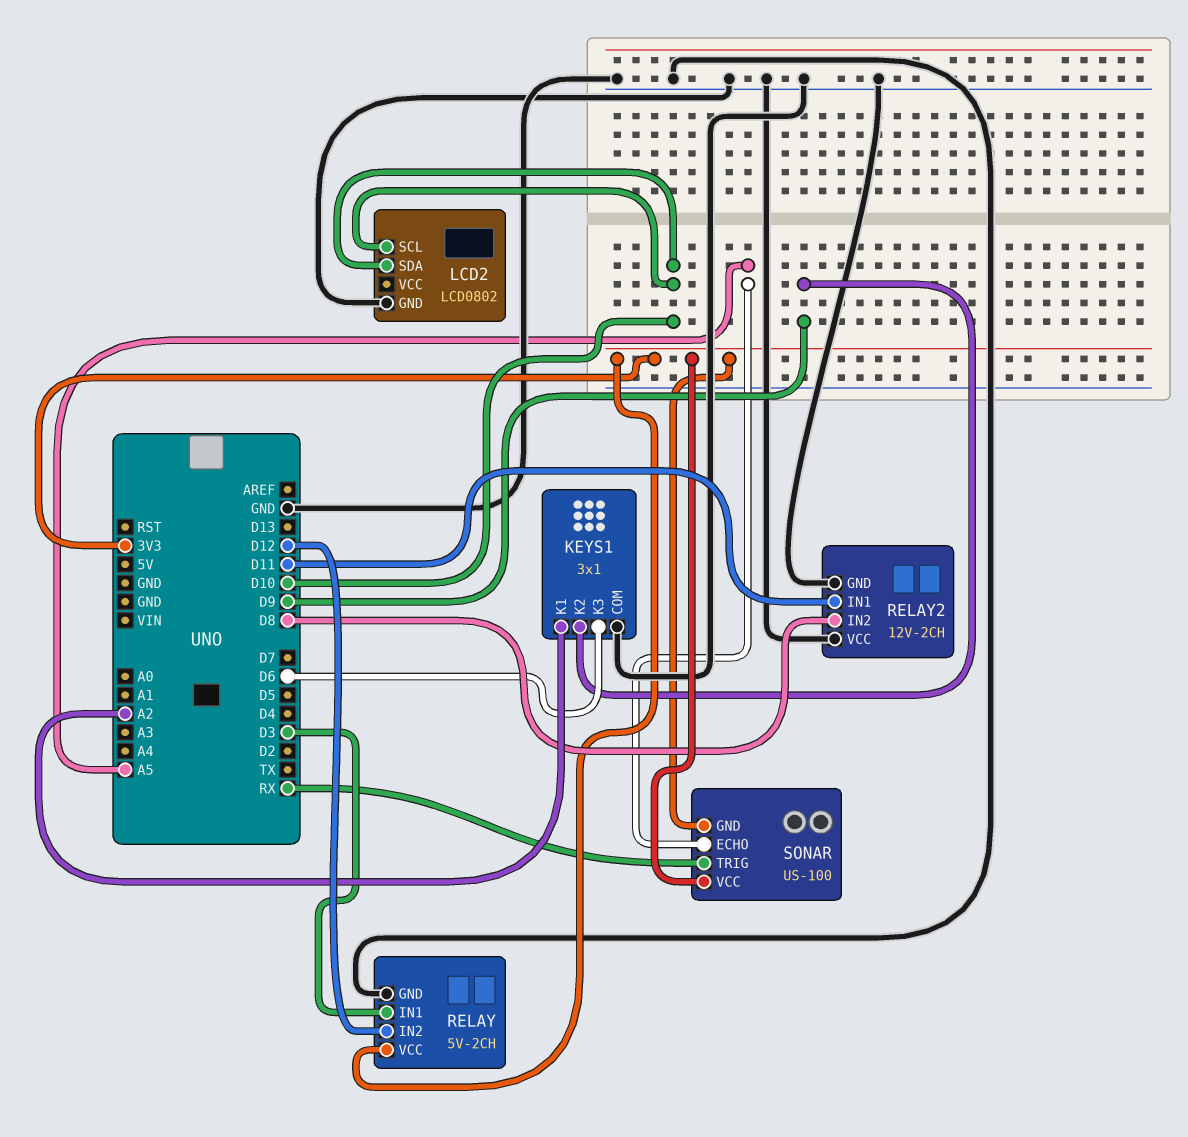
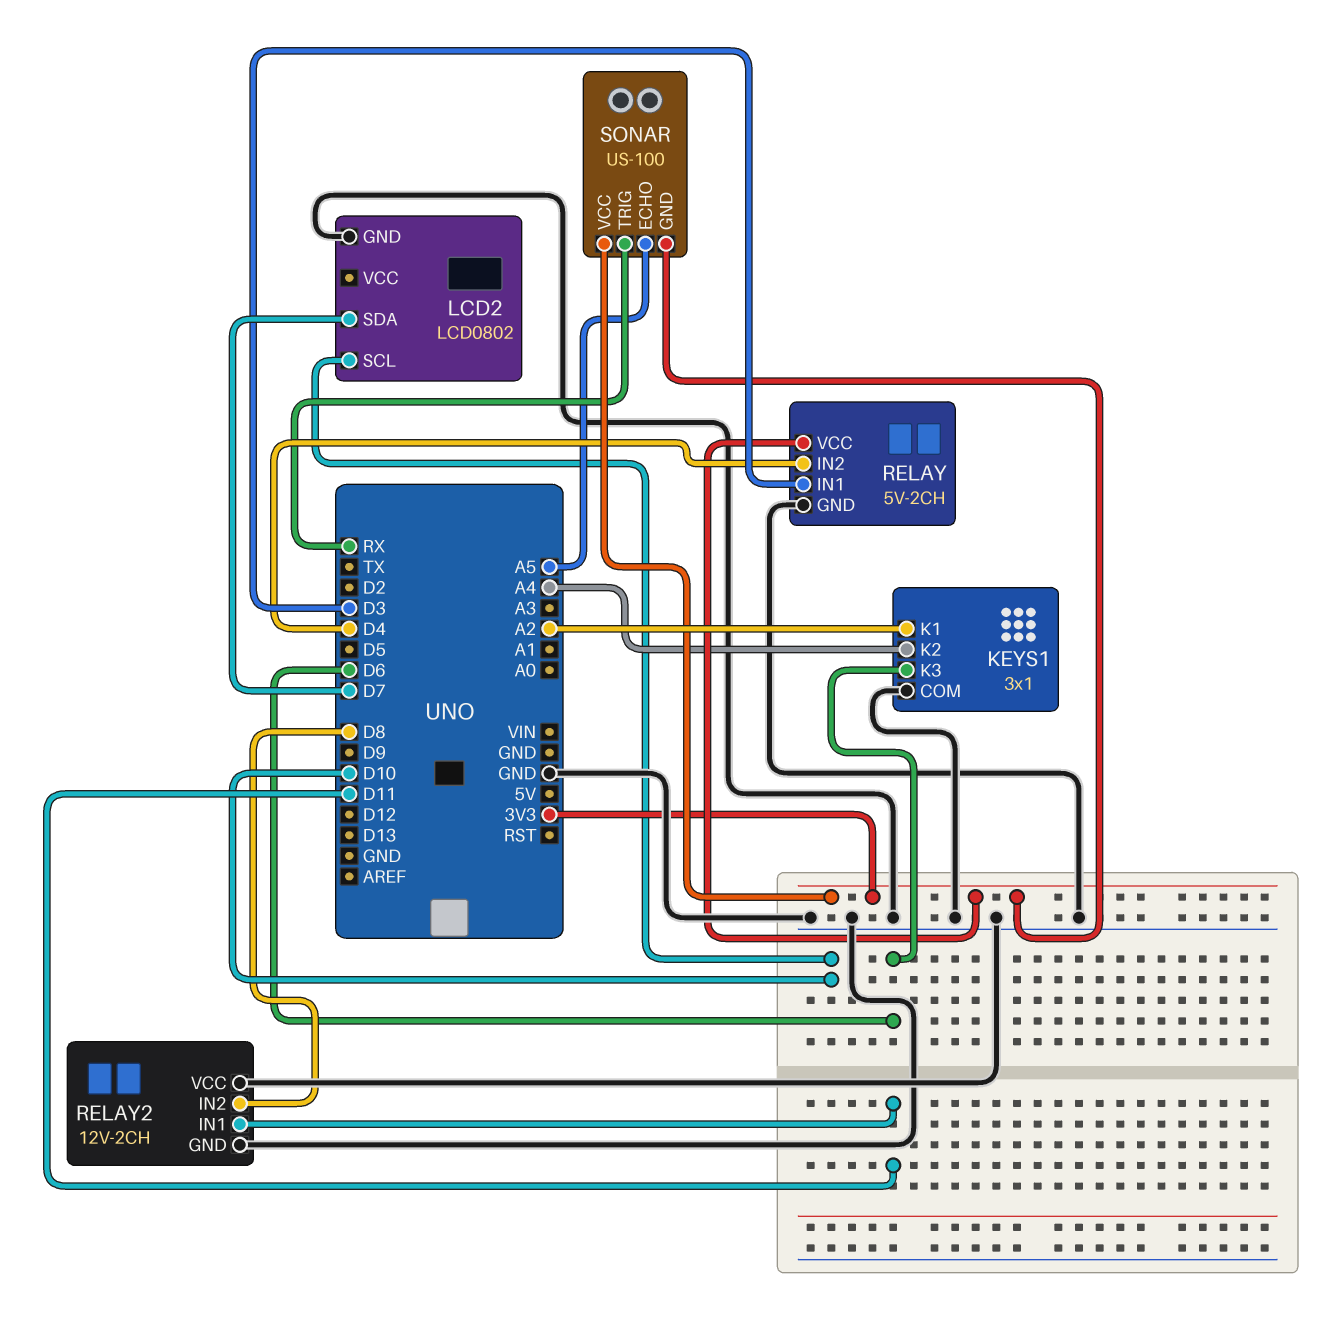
KEYS1 pin K2: D9 -> A4
LCD2 pin SDA: D10 -> D7
RELAY pin IN2: D12 -> D4

